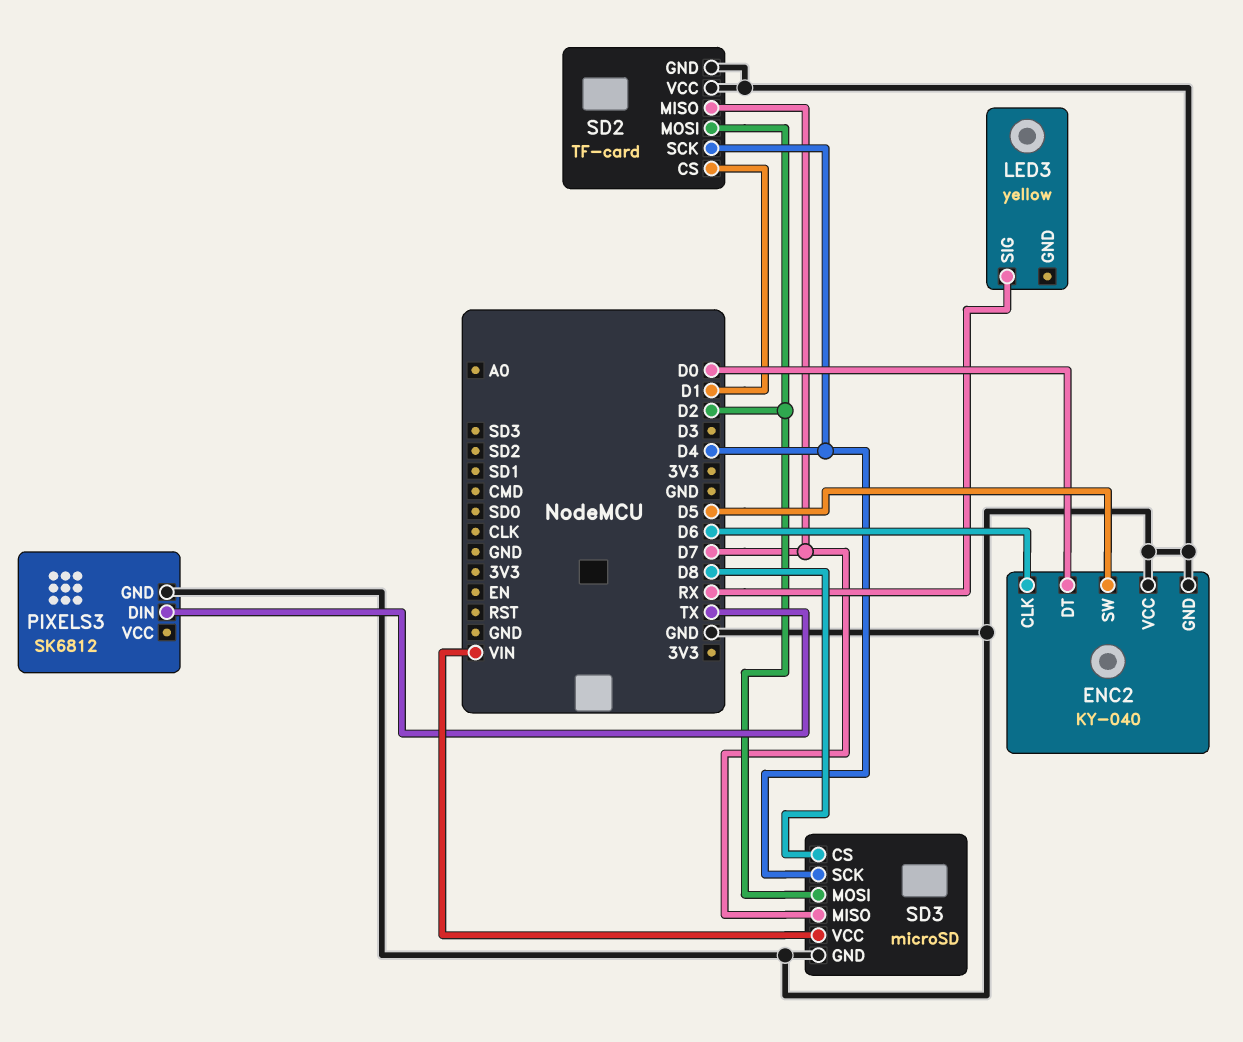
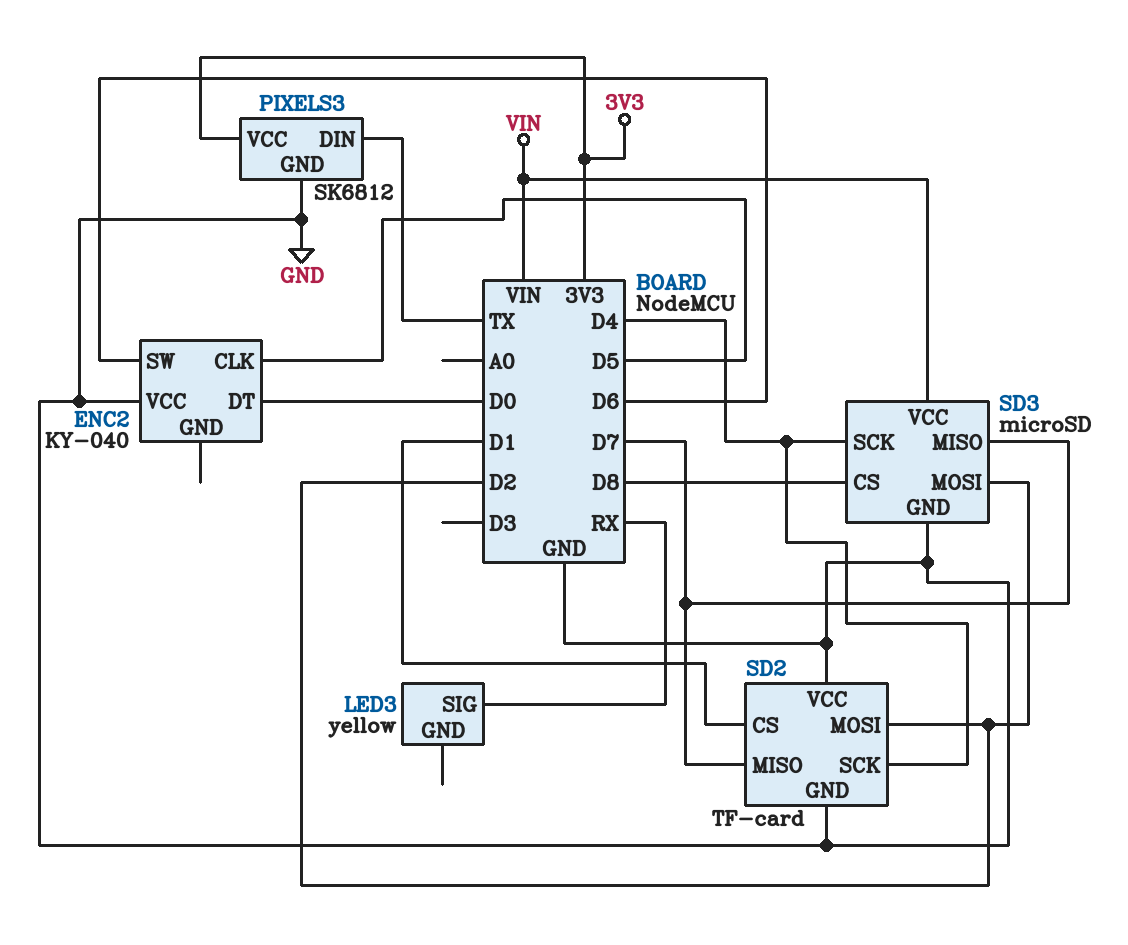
ENC2 pin CLK: D6 -> D5
ENC2 pin GND: GND -> none
ENC2 pin SW: D5 -> D6
PIXELS3 pin VCC: none -> 3V3

